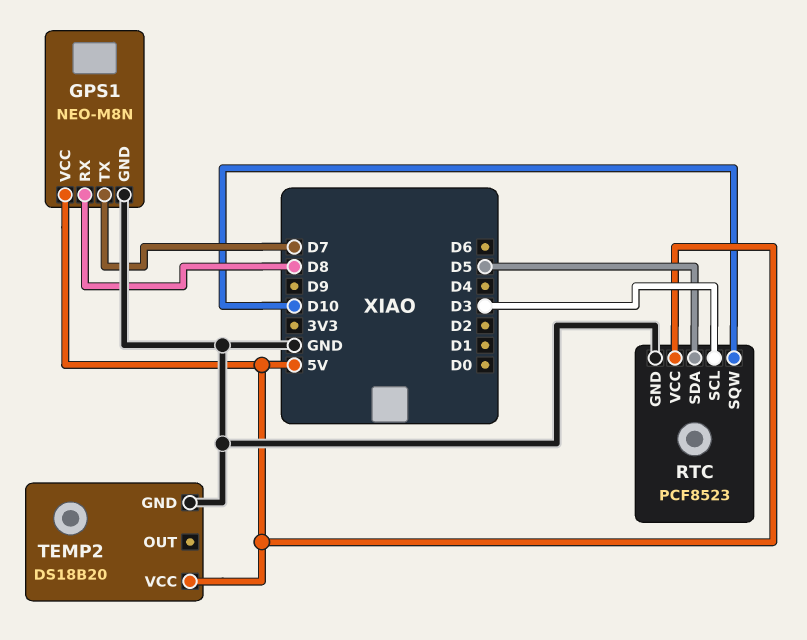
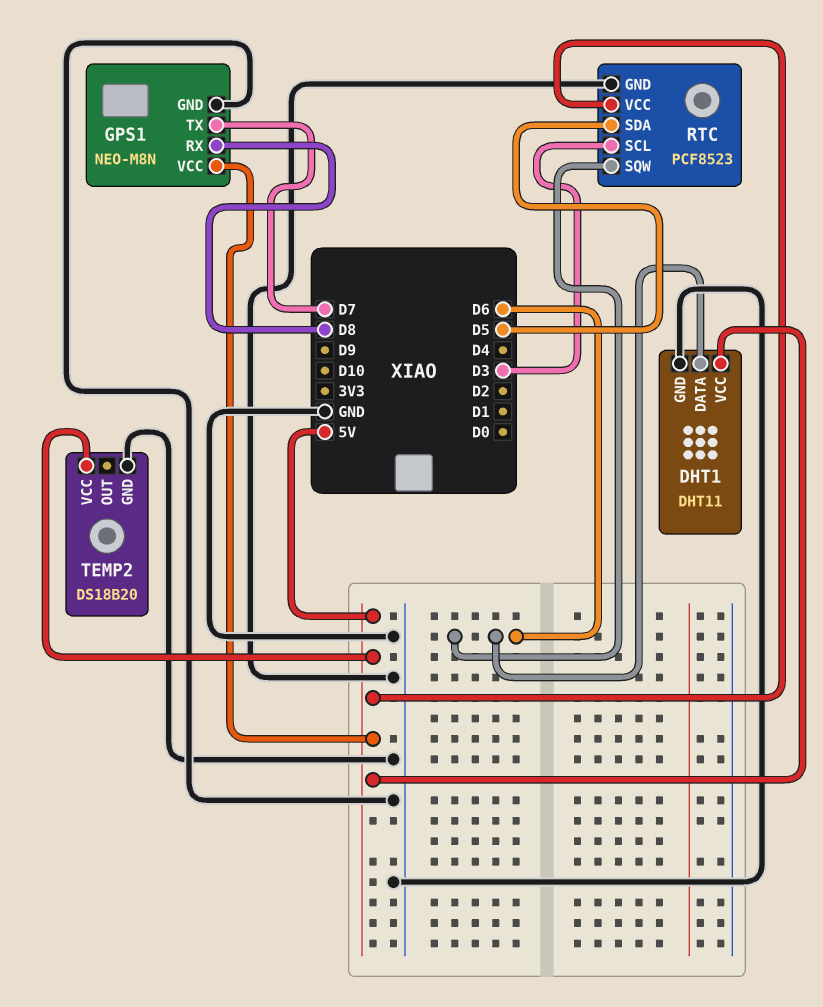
DHT1: none -> DHT11
DHT1 pin DATA: none -> D6
DHT1 pin GND: none -> GND
DHT1 pin VCC: none -> 5V
RTC pin SQW: D10 -> D6

